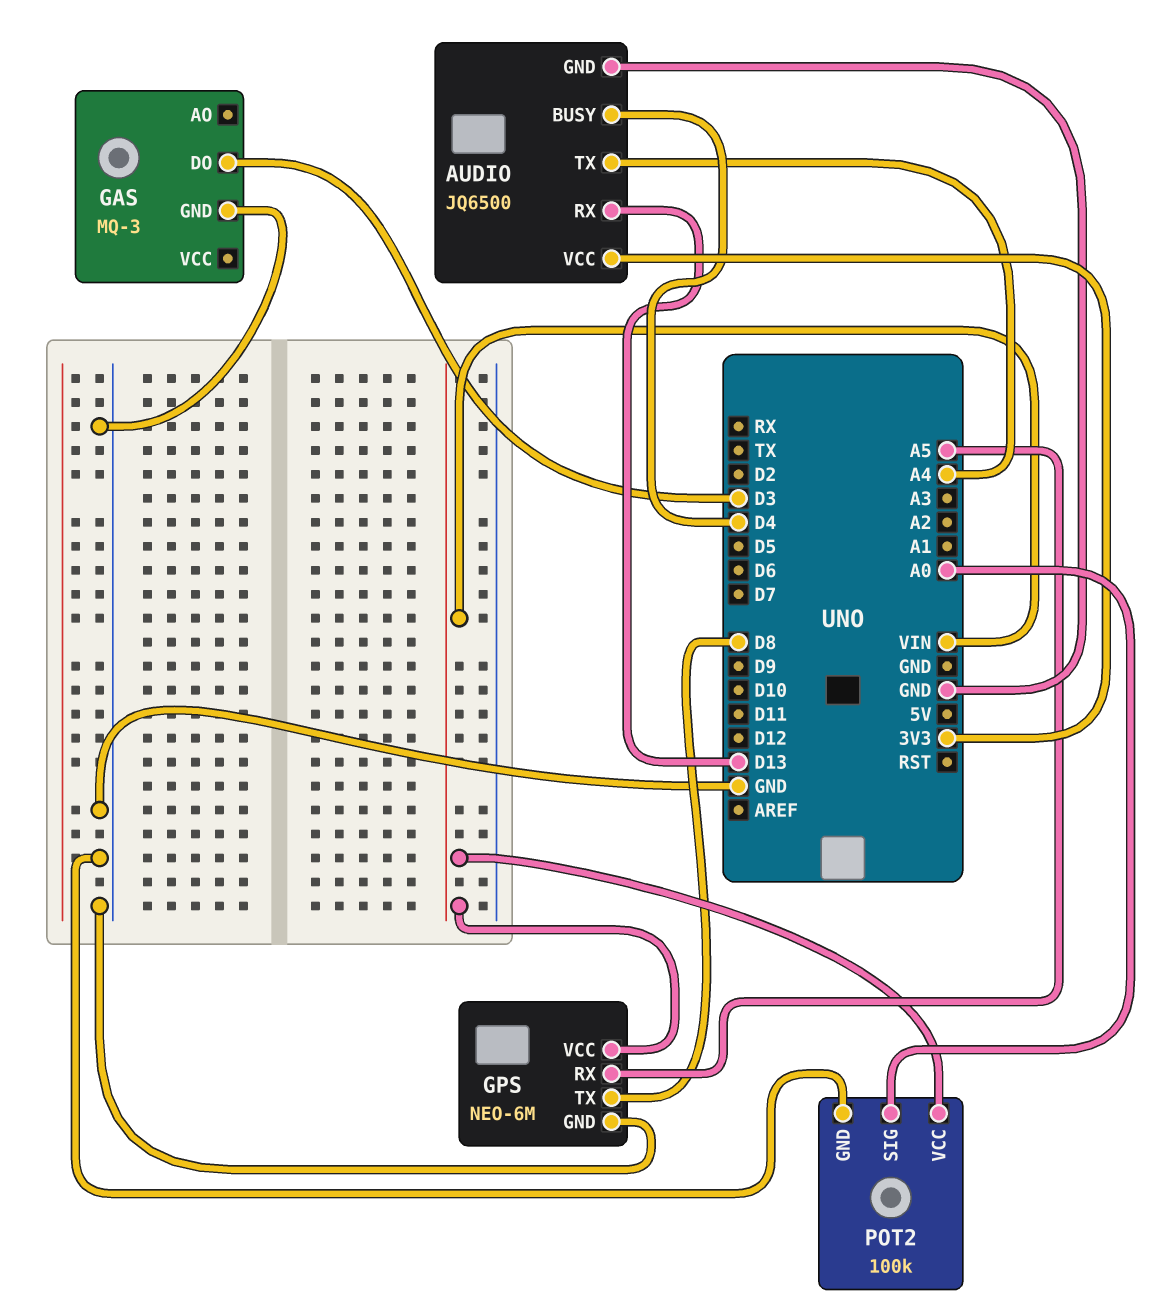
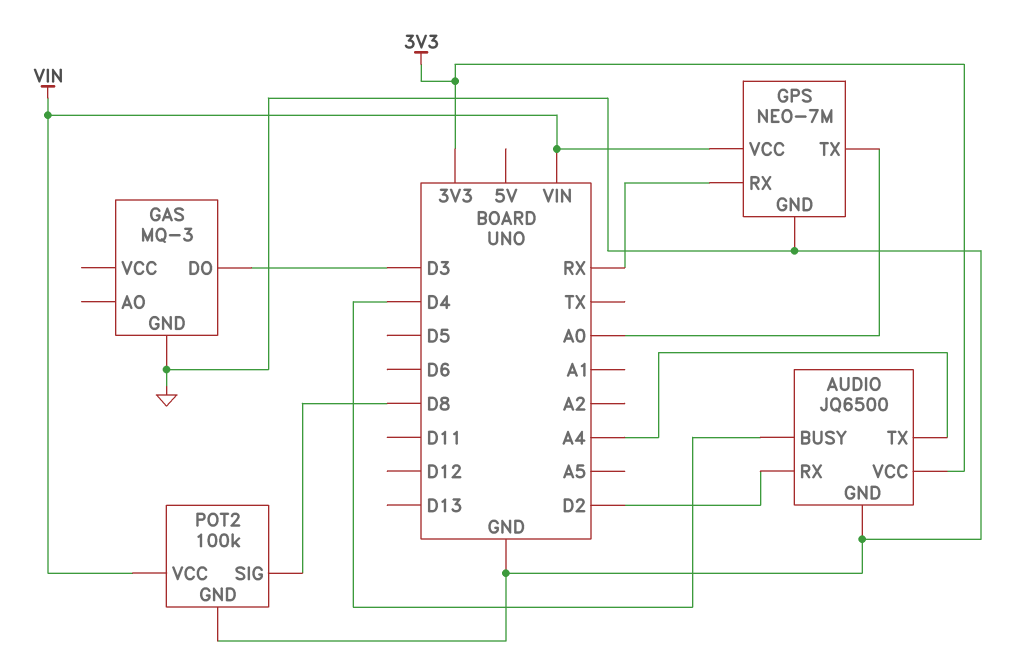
AUDIO pin RX: D13 -> D2
GPS: NEO-6M -> NEO-7M
GPS pin RX: A5 -> RX
GPS pin TX: D8 -> A0
POT2 pin SIG: A0 -> D8

